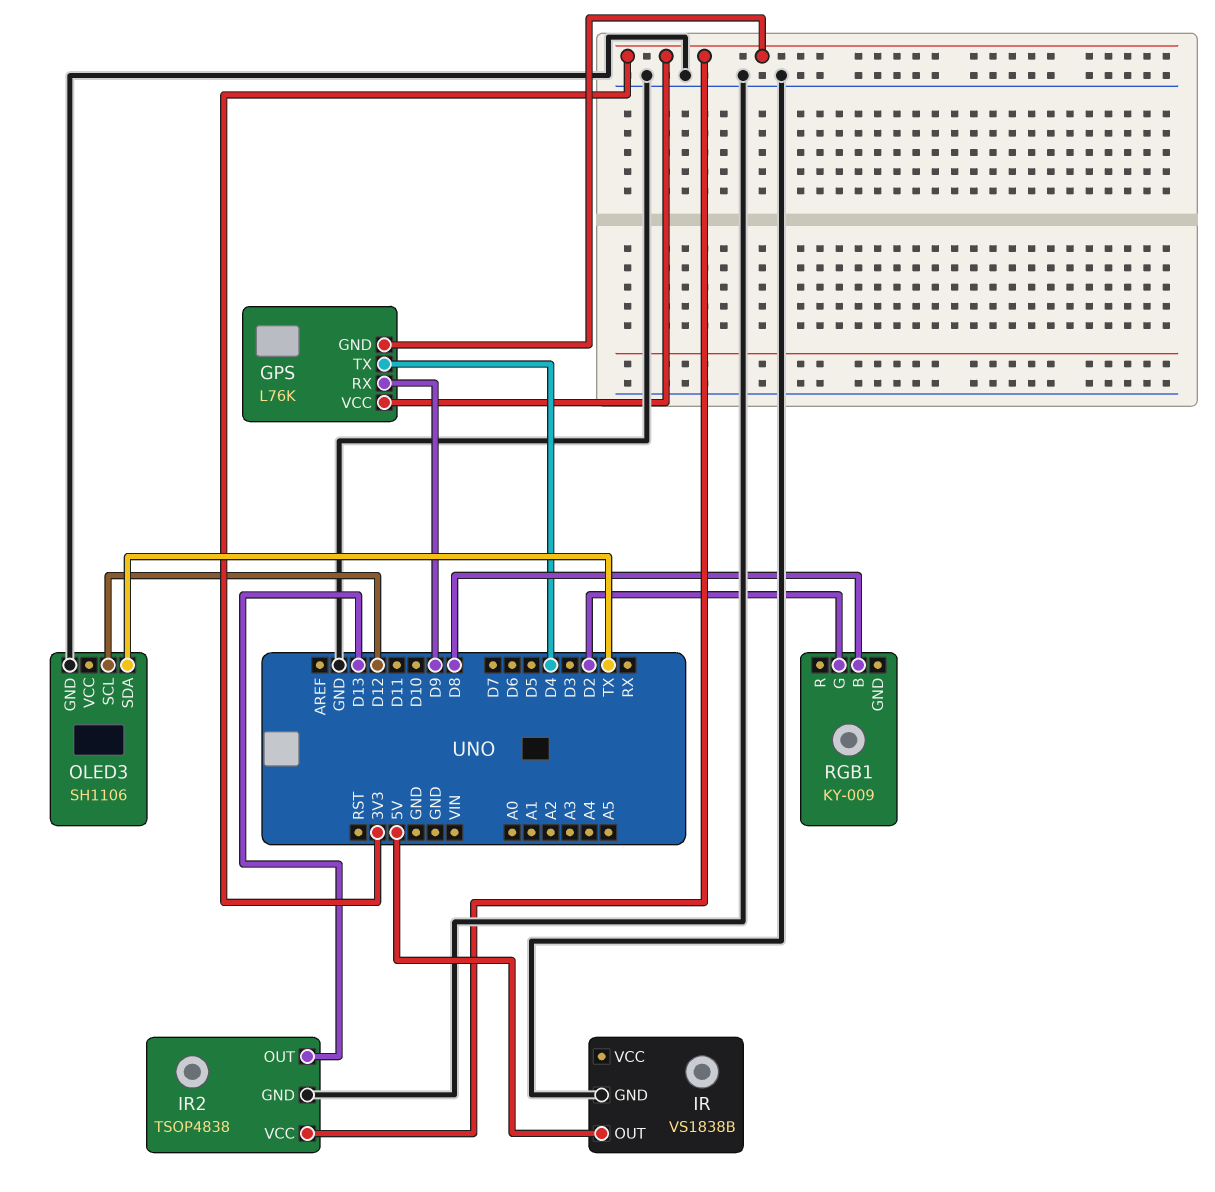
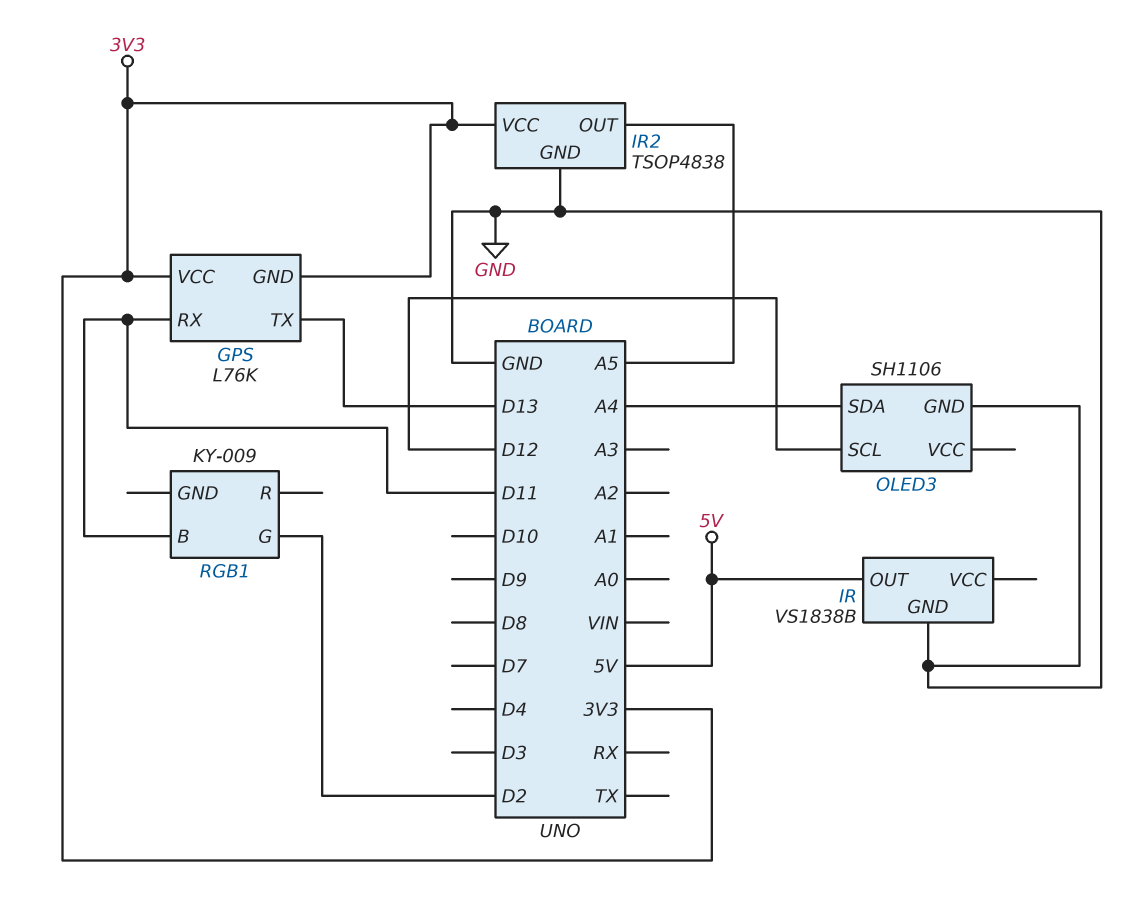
GPS pin RX: D9 -> D11
GPS pin TX: D4 -> D13
IR2 pin OUT: D13 -> A5
OLED3 pin SDA: TX -> A4
RGB1 pin B: D8 -> D11

